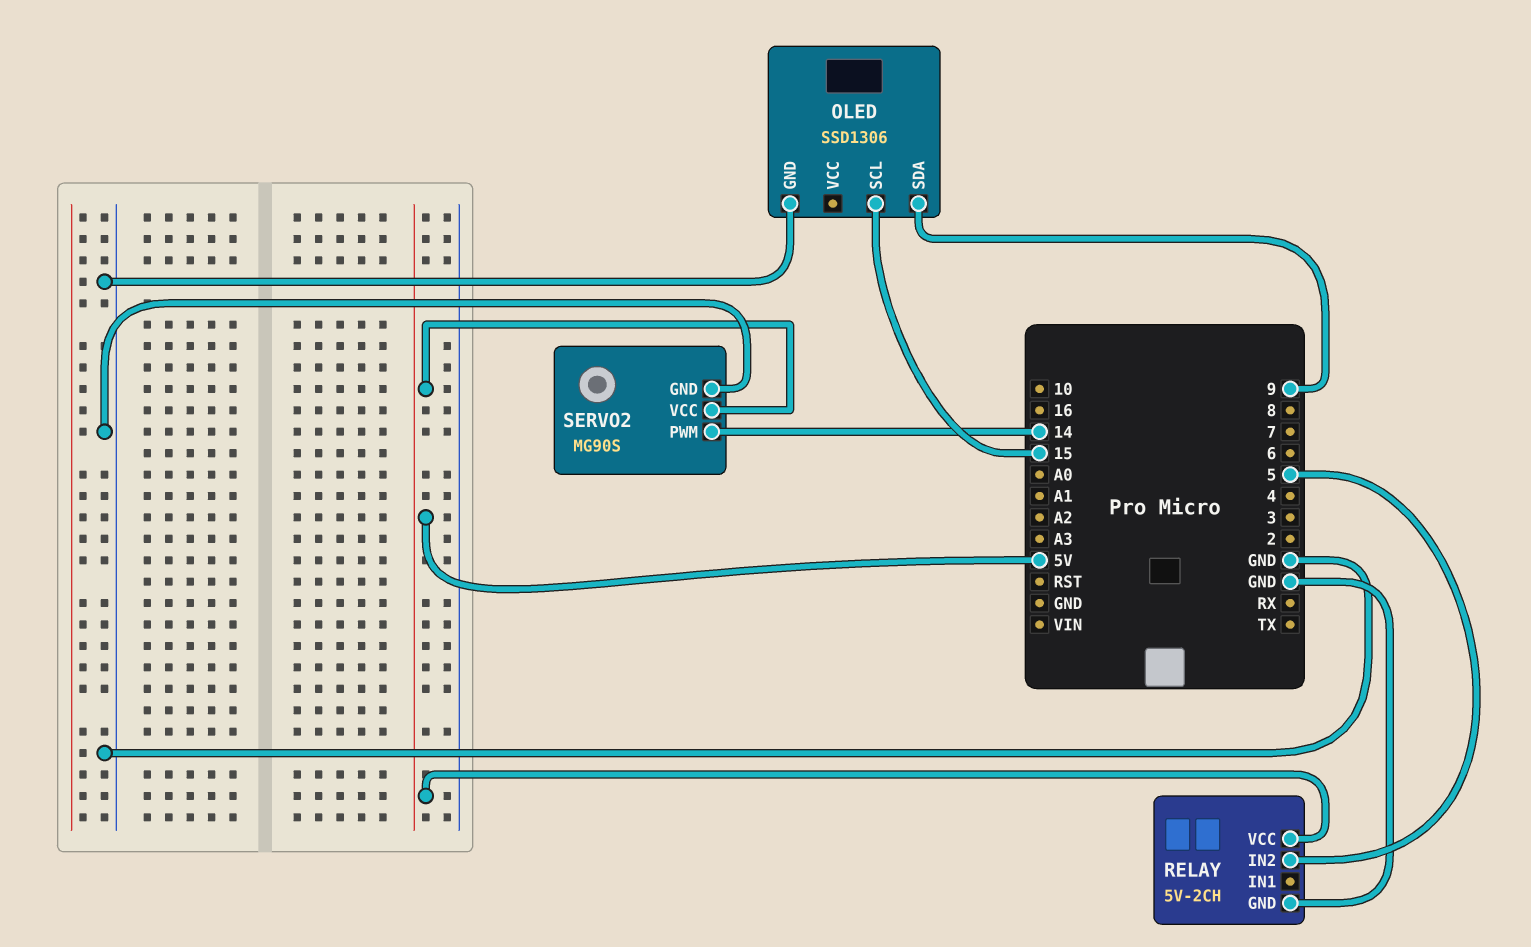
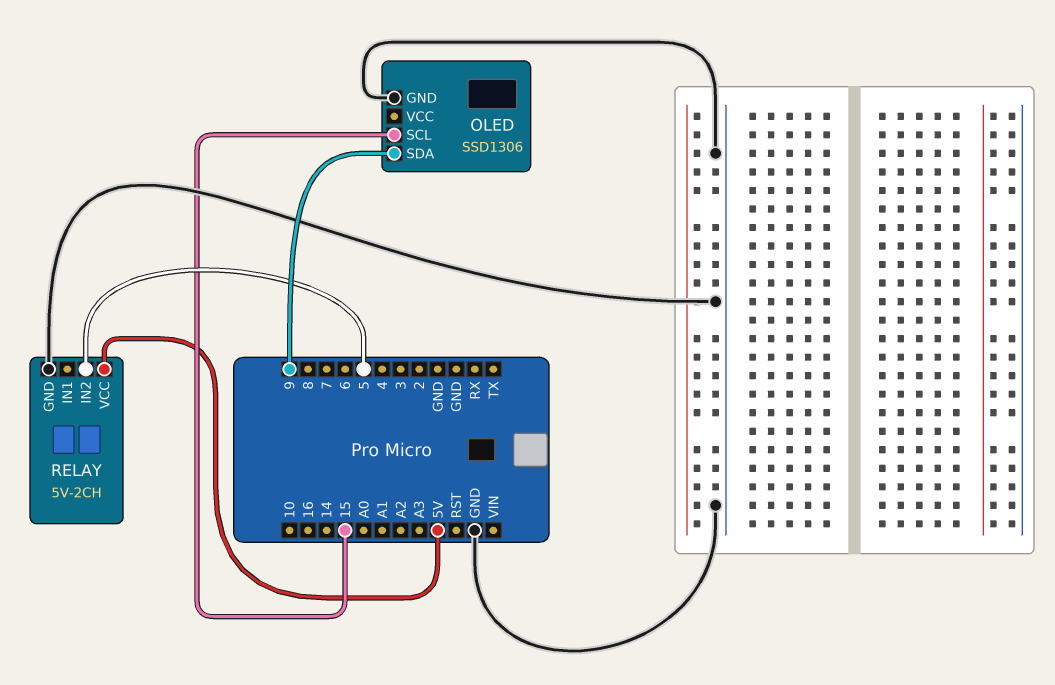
SERVO2: MG90S -> none
SERVO2 pin GND: GND -> none
SERVO2 pin PWM: 14 -> none
SERVO2 pin VCC: 5V -> none

